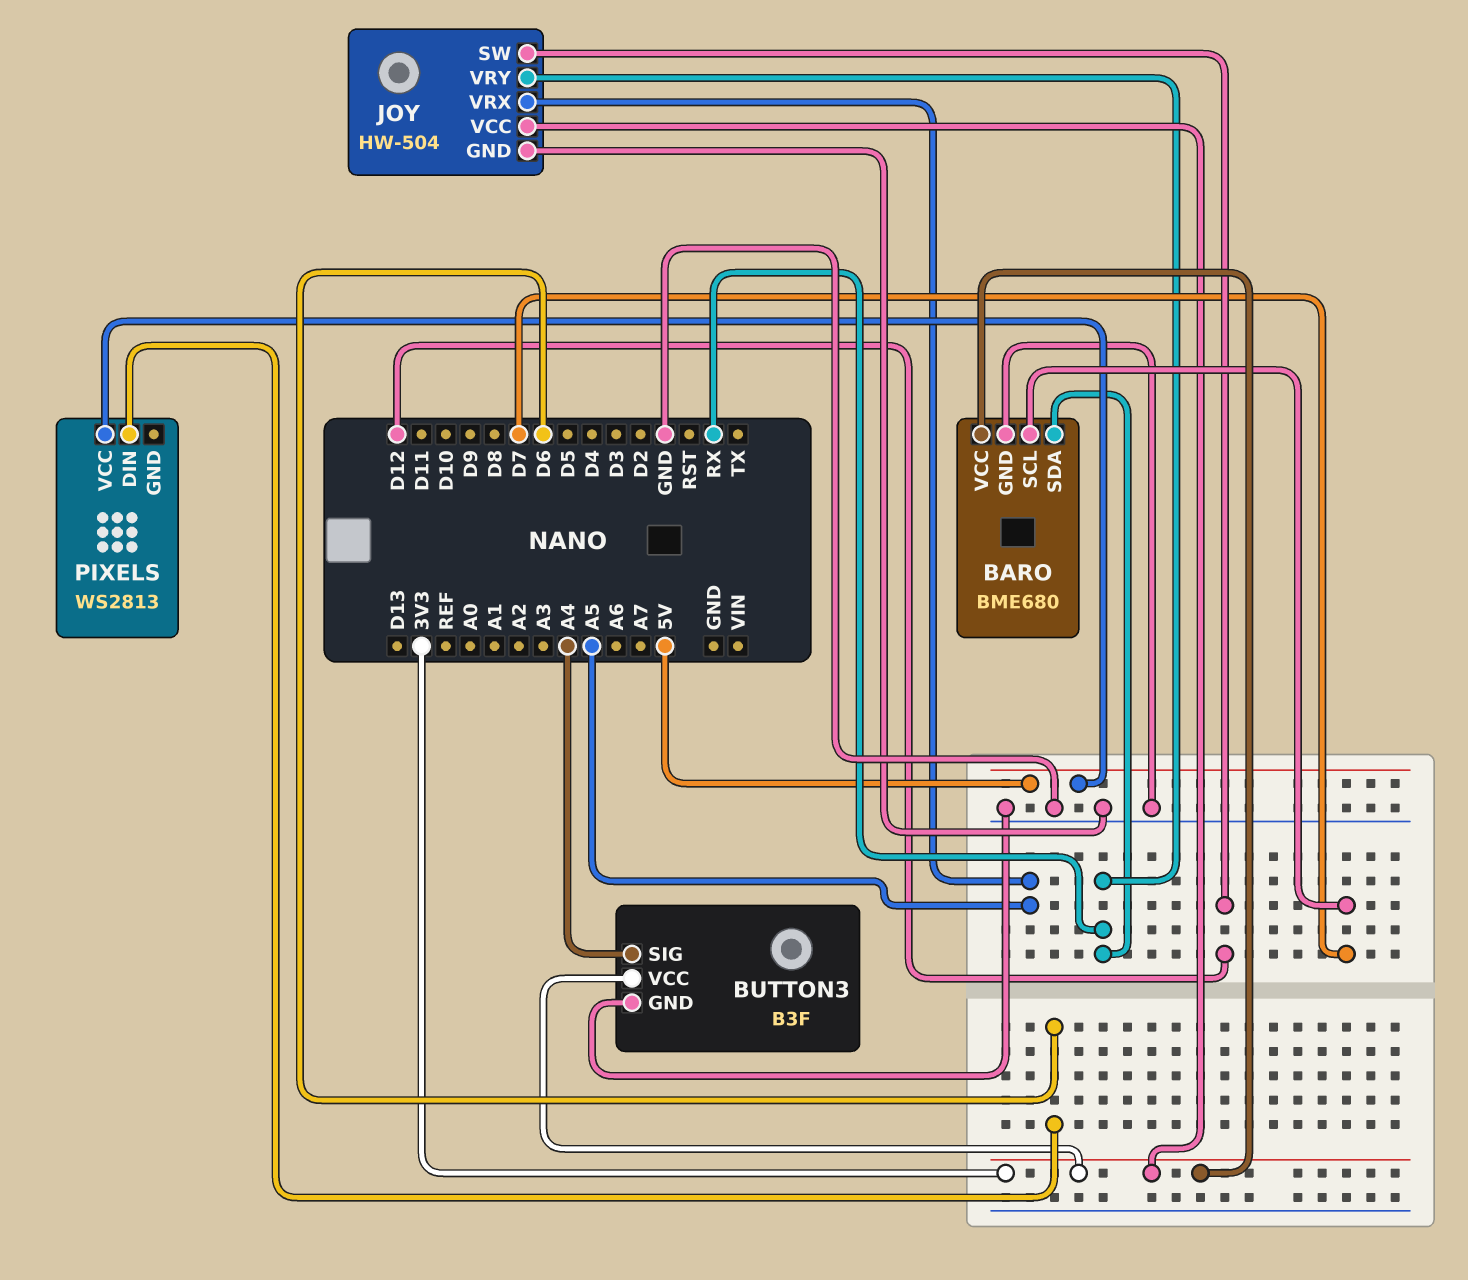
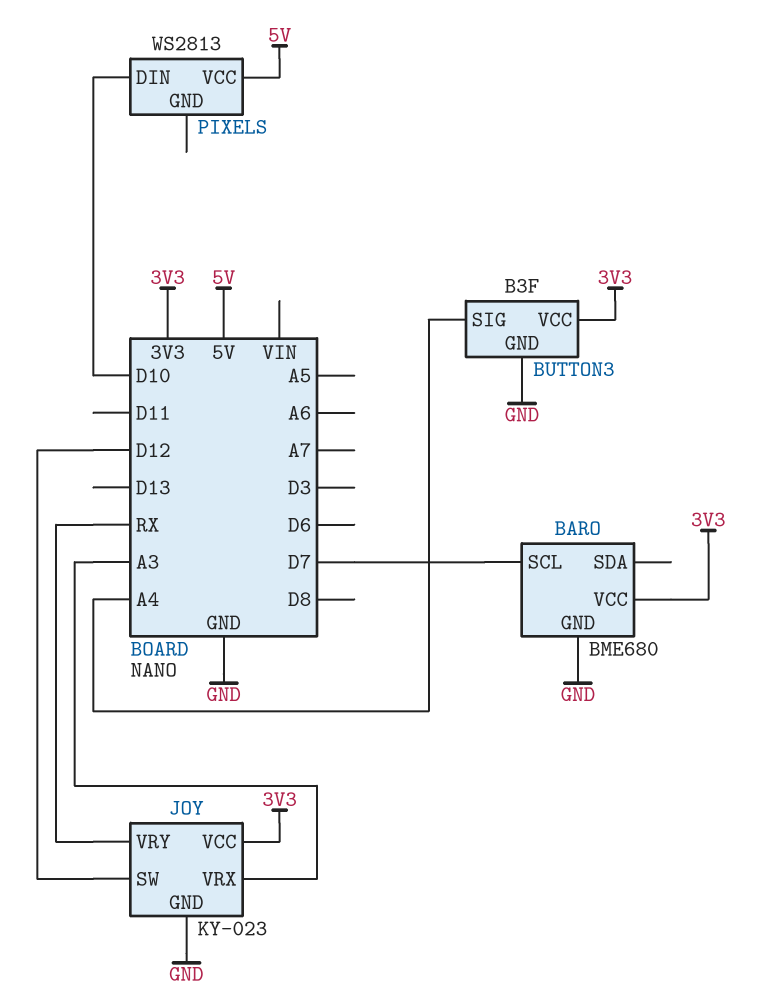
BARO pin SDA: RX -> none
JOY: HW-504 -> KY-023
JOY pin VRX: A5 -> A3
PIXELS pin DIN: D6 -> D10

